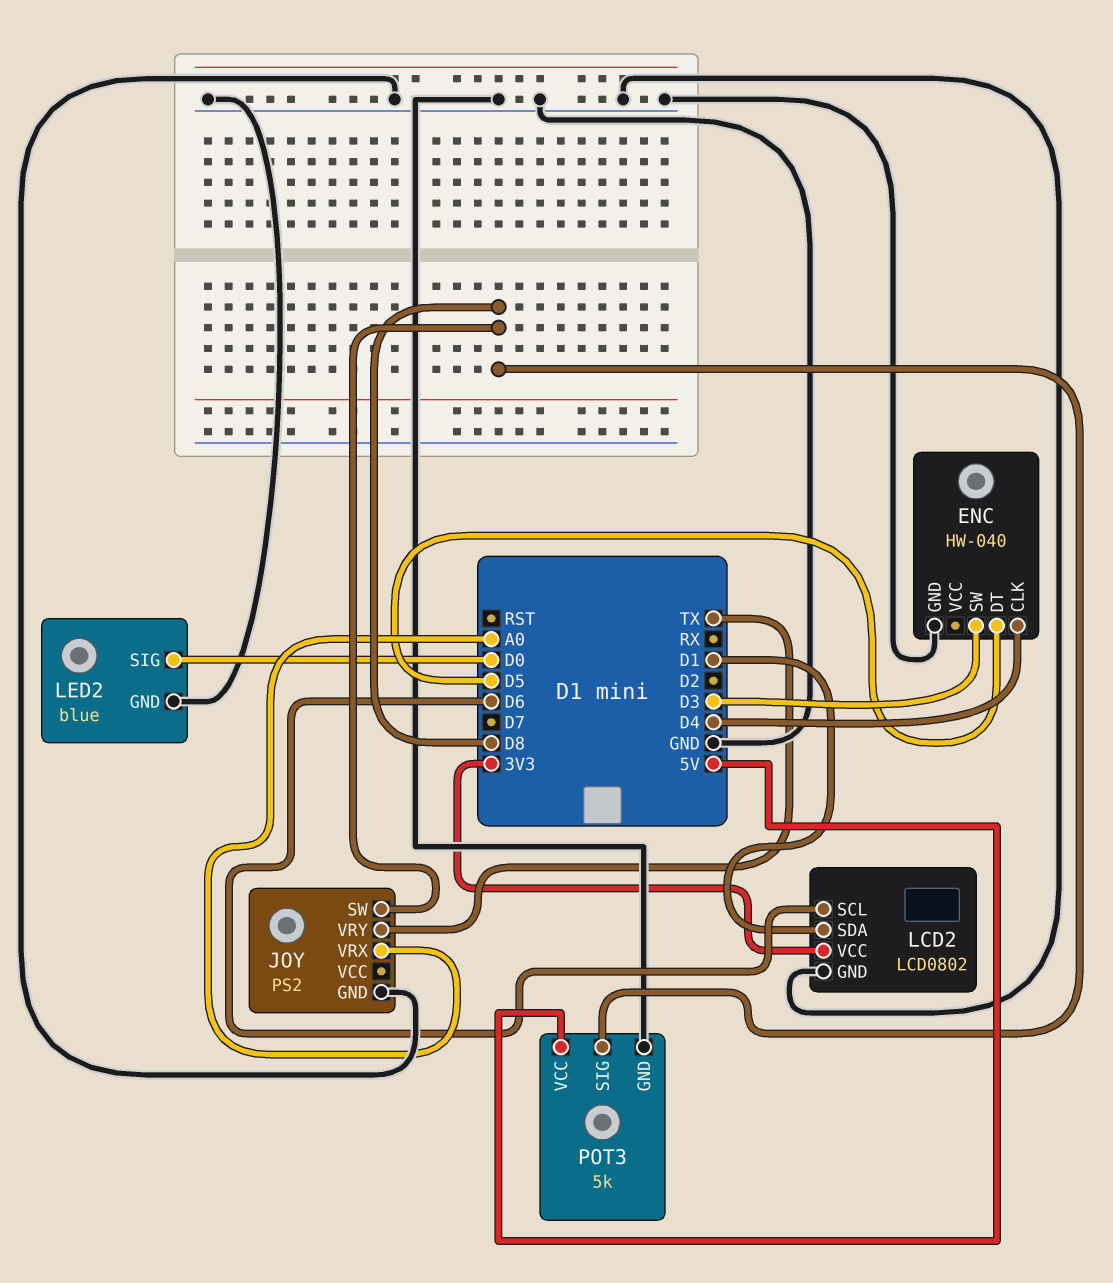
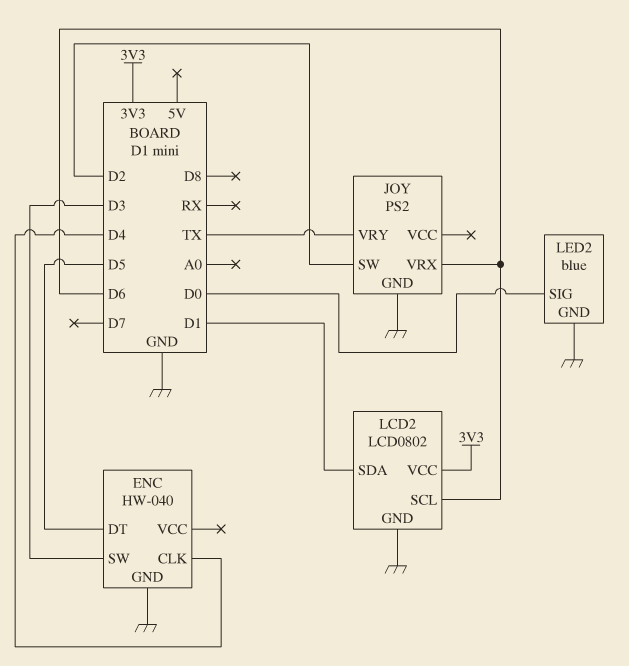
JOY pin SW: D8 -> D2
JOY pin VRX: A0 -> D6
POT3: 5k -> none
POT3 pin GND: GND -> none
POT3 pin SIG: D8 -> none
POT3 pin VCC: 5V -> none

